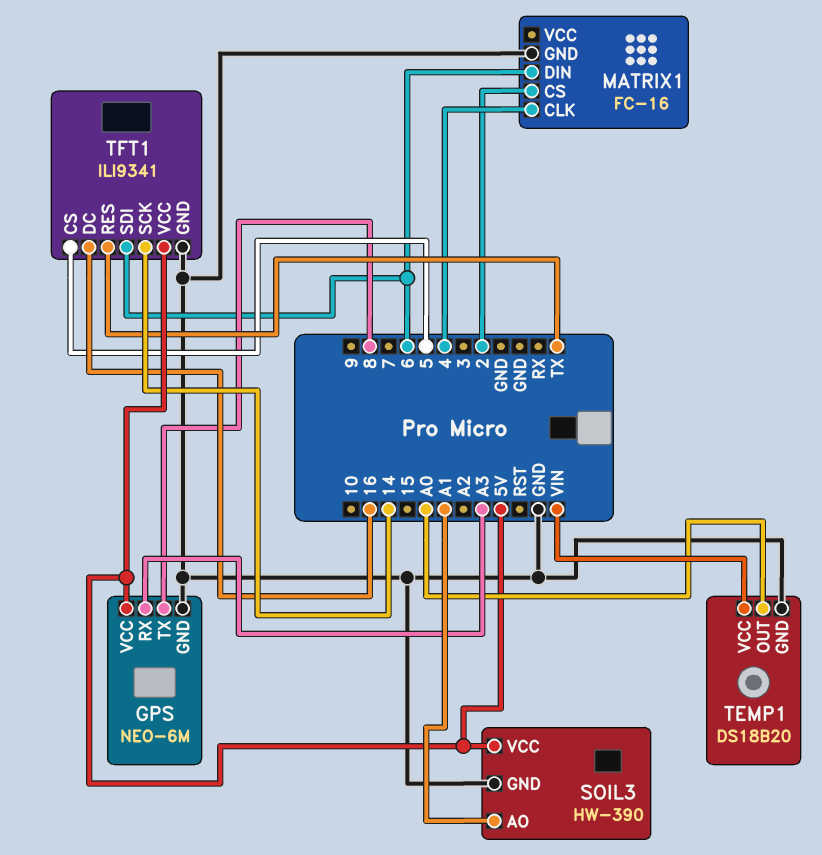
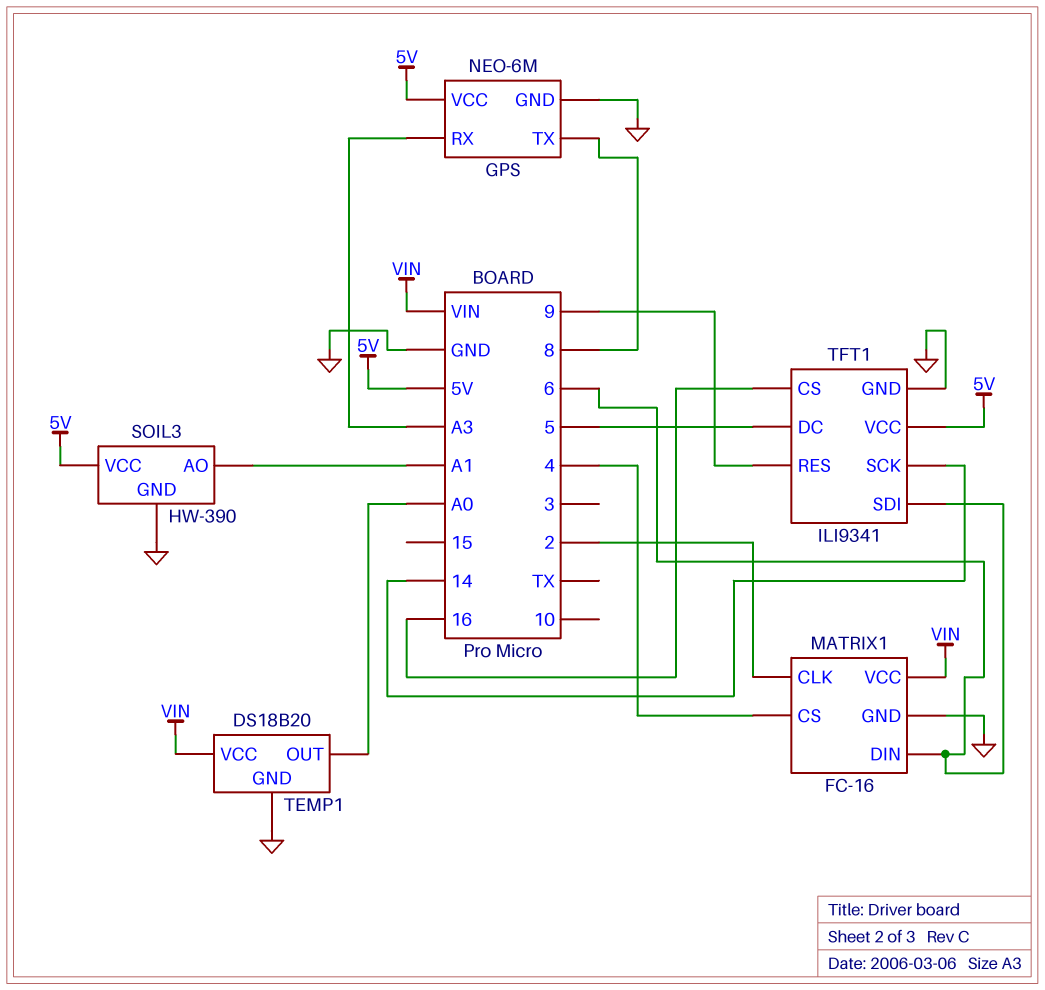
MATRIX1 pin CLK: 4 -> 2
MATRIX1 pin CS: 2 -> 4
MATRIX1 pin VCC: none -> VIN
TFT1 pin CS: 5 -> 16
TFT1 pin DC: 16 -> 5
TFT1 pin RES: TX -> 9

